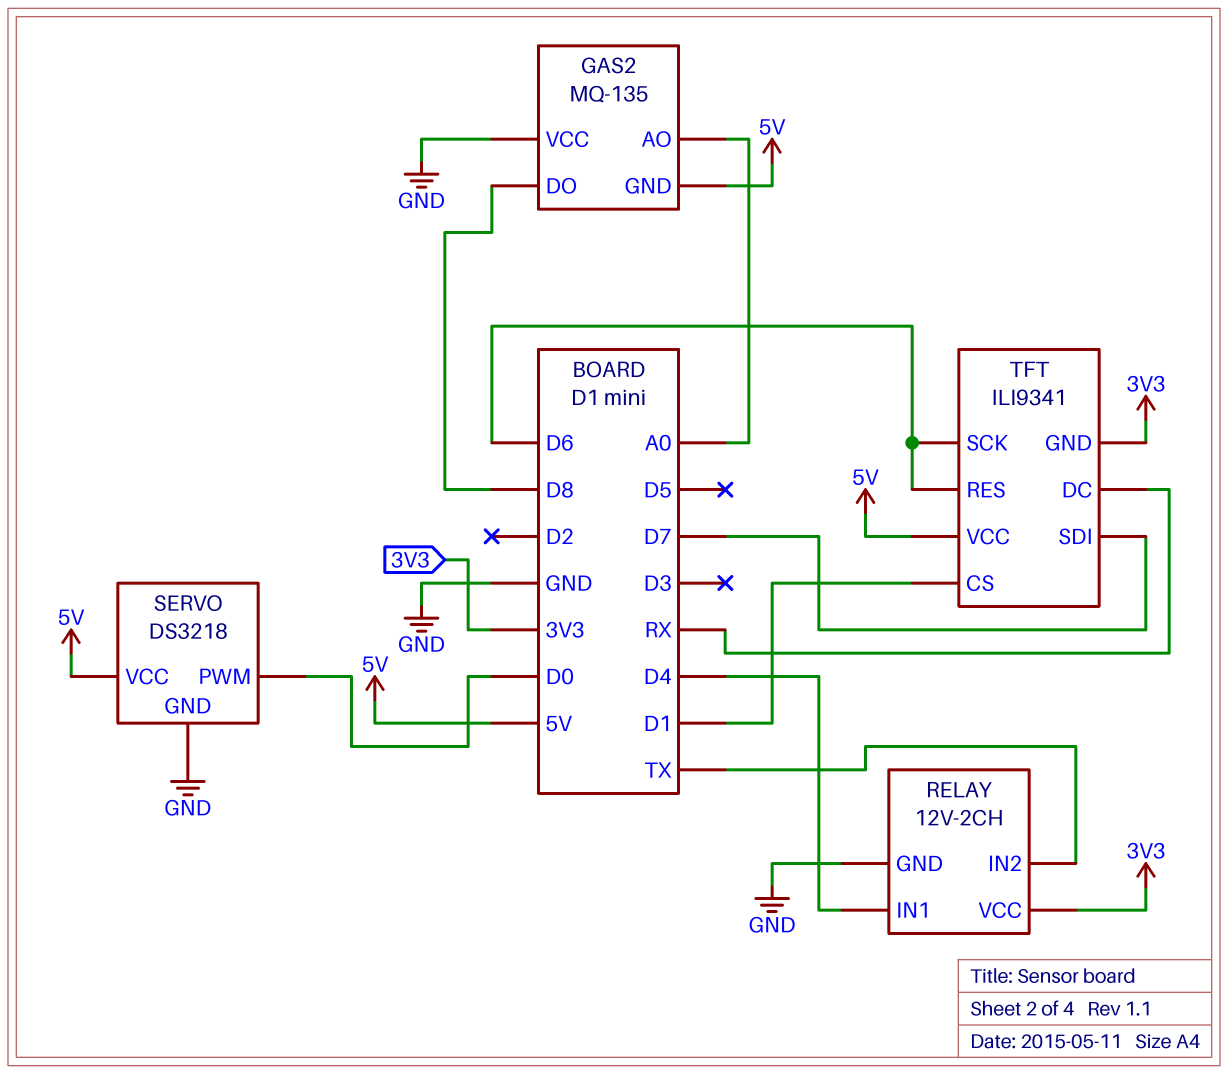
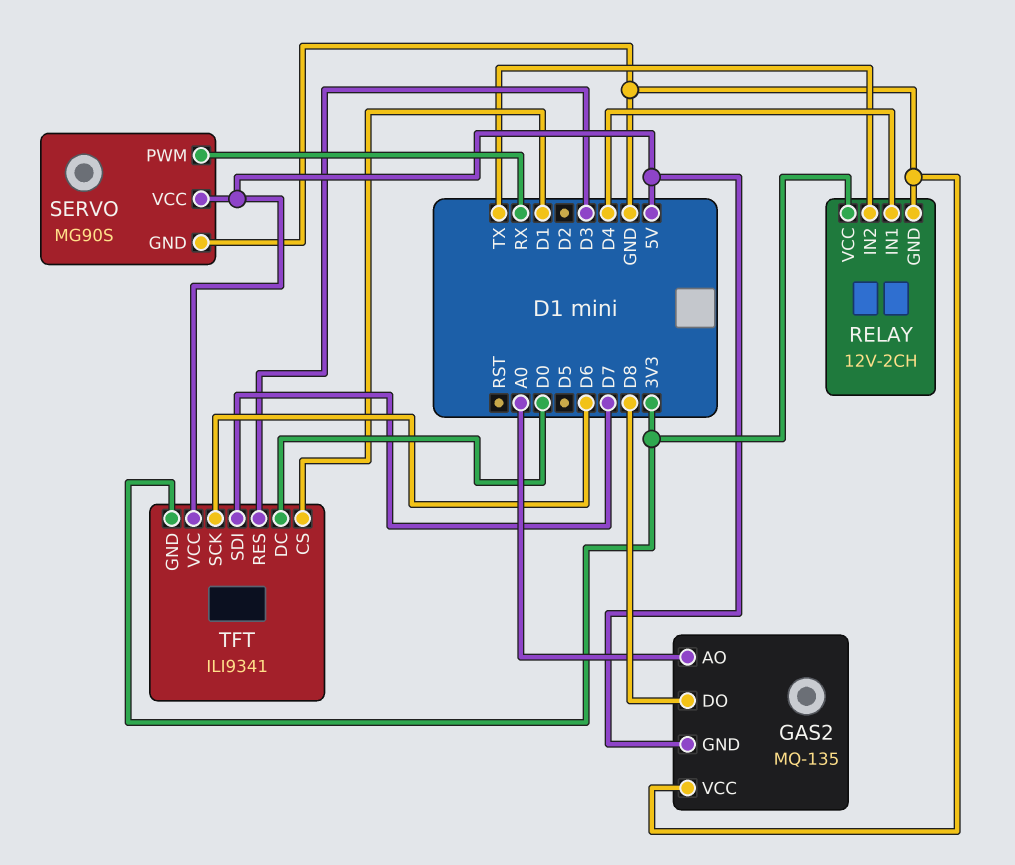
SERVO: DS3218 -> MG90S
SERVO pin PWM: D0 -> RX
TFT pin DC: RX -> D0
TFT pin RES: D6 -> D3

